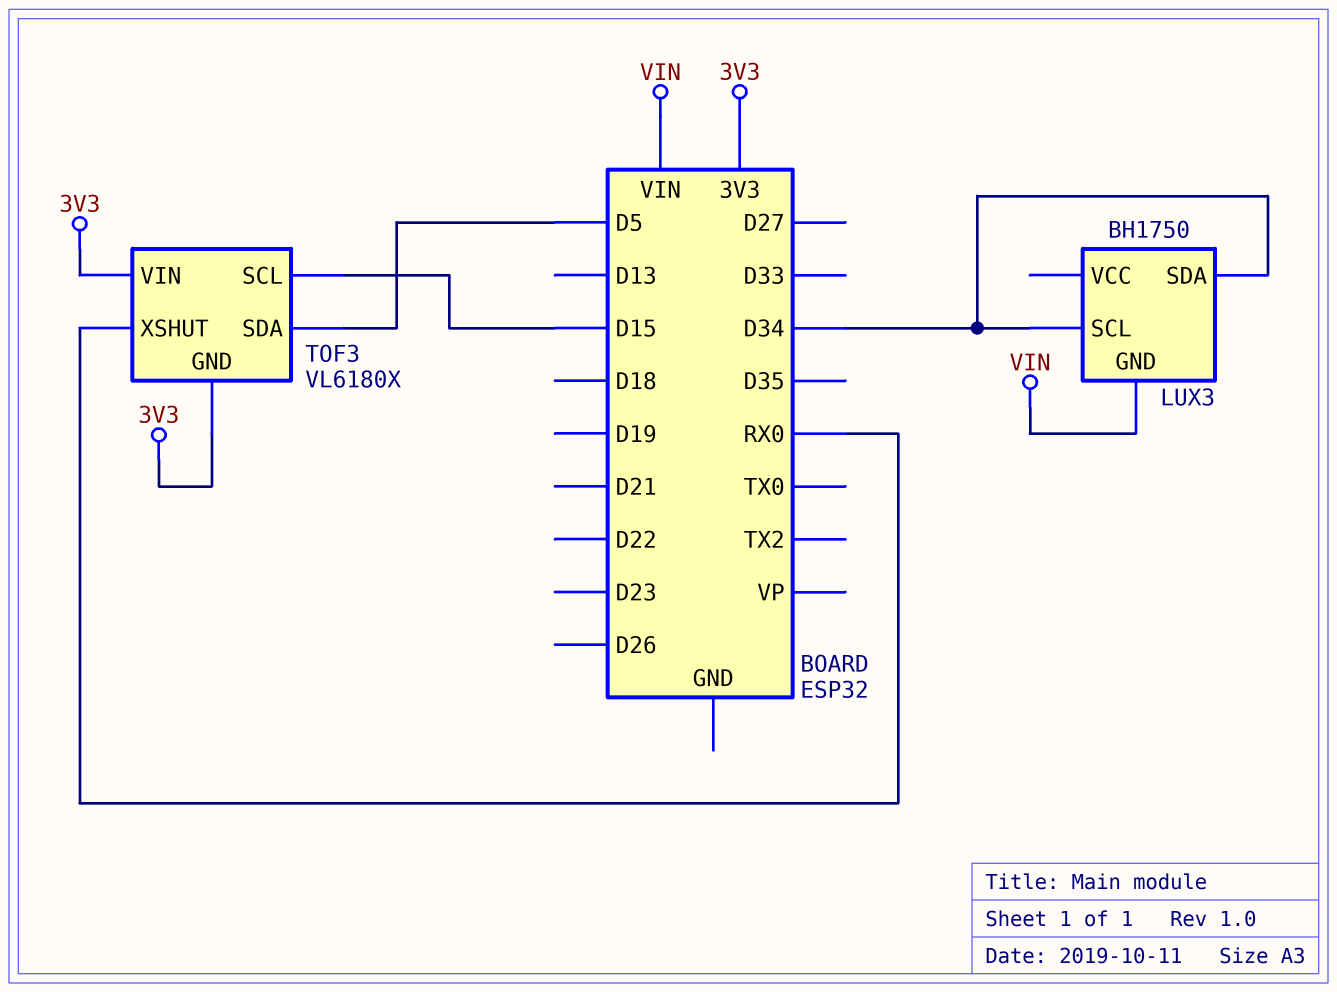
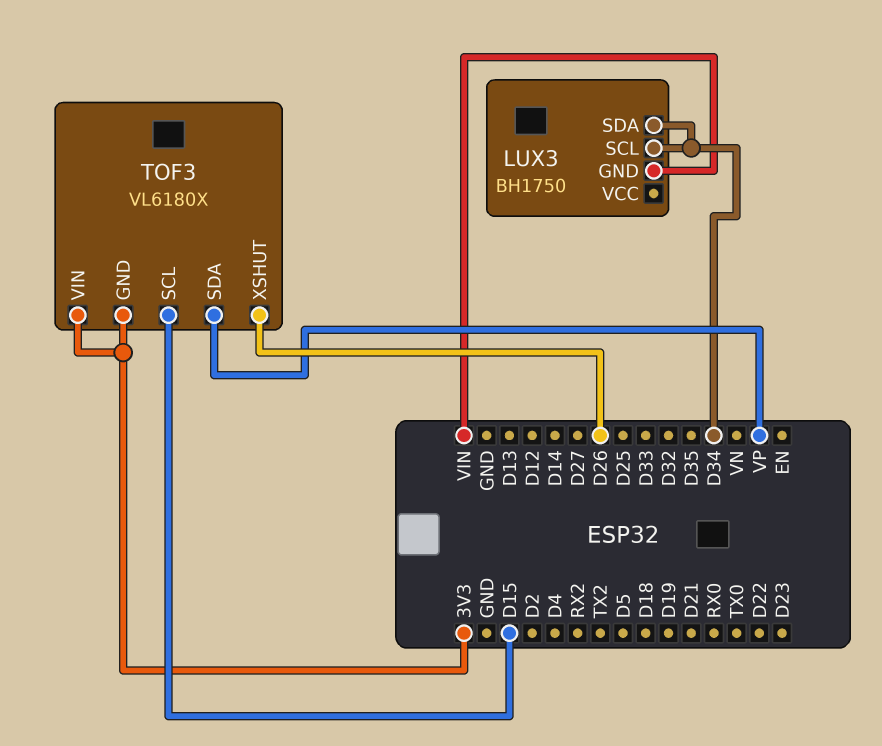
TOF3 pin SDA: D5 -> VP
TOF3 pin XSHUT: RX0 -> D26

